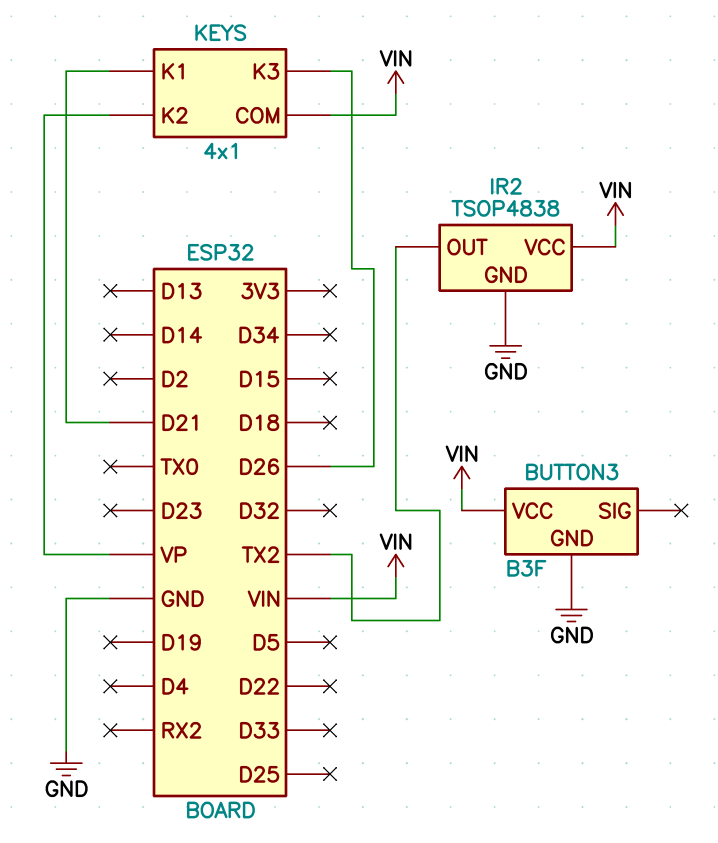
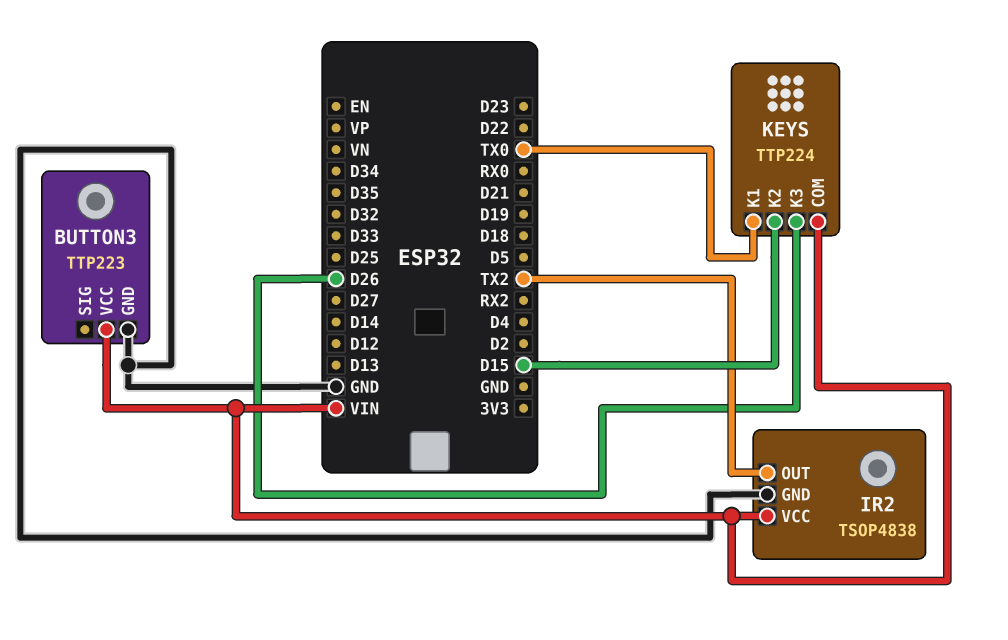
BUTTON3: B3F -> TTP223
KEYS: 4x1 -> TTP224
KEYS pin K1: D21 -> TX0
KEYS pin K2: VP -> D15

